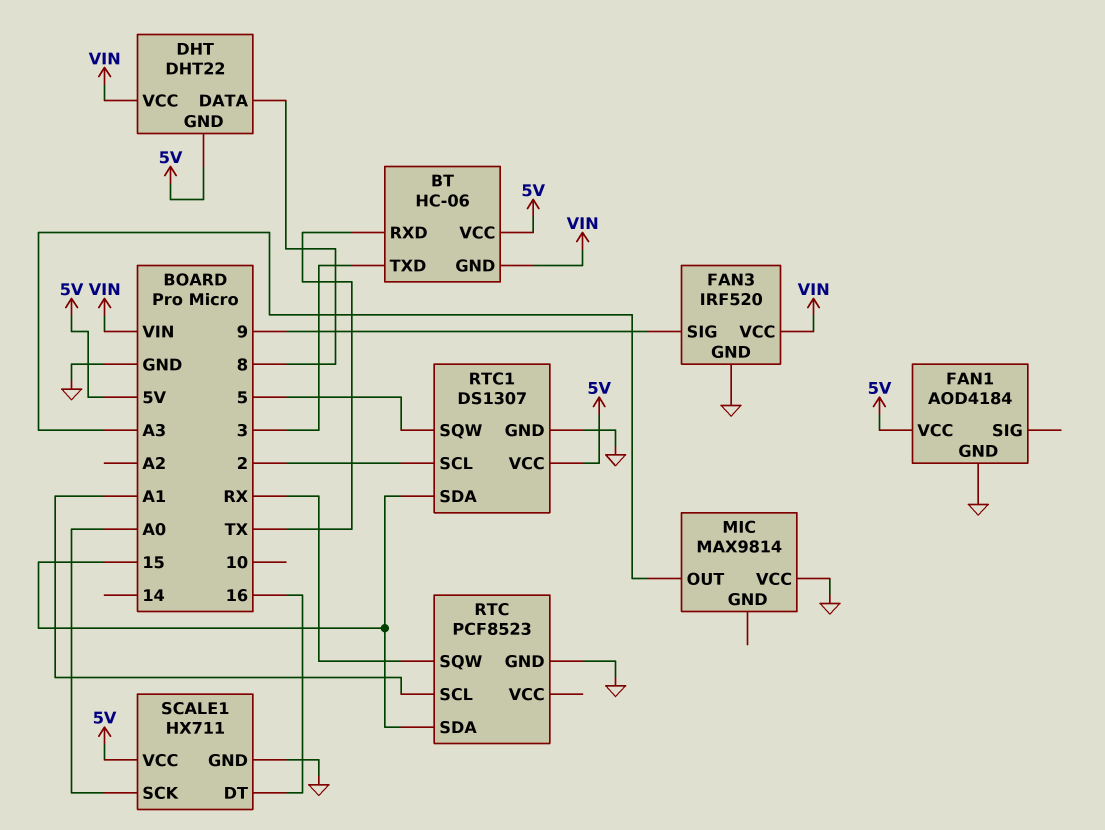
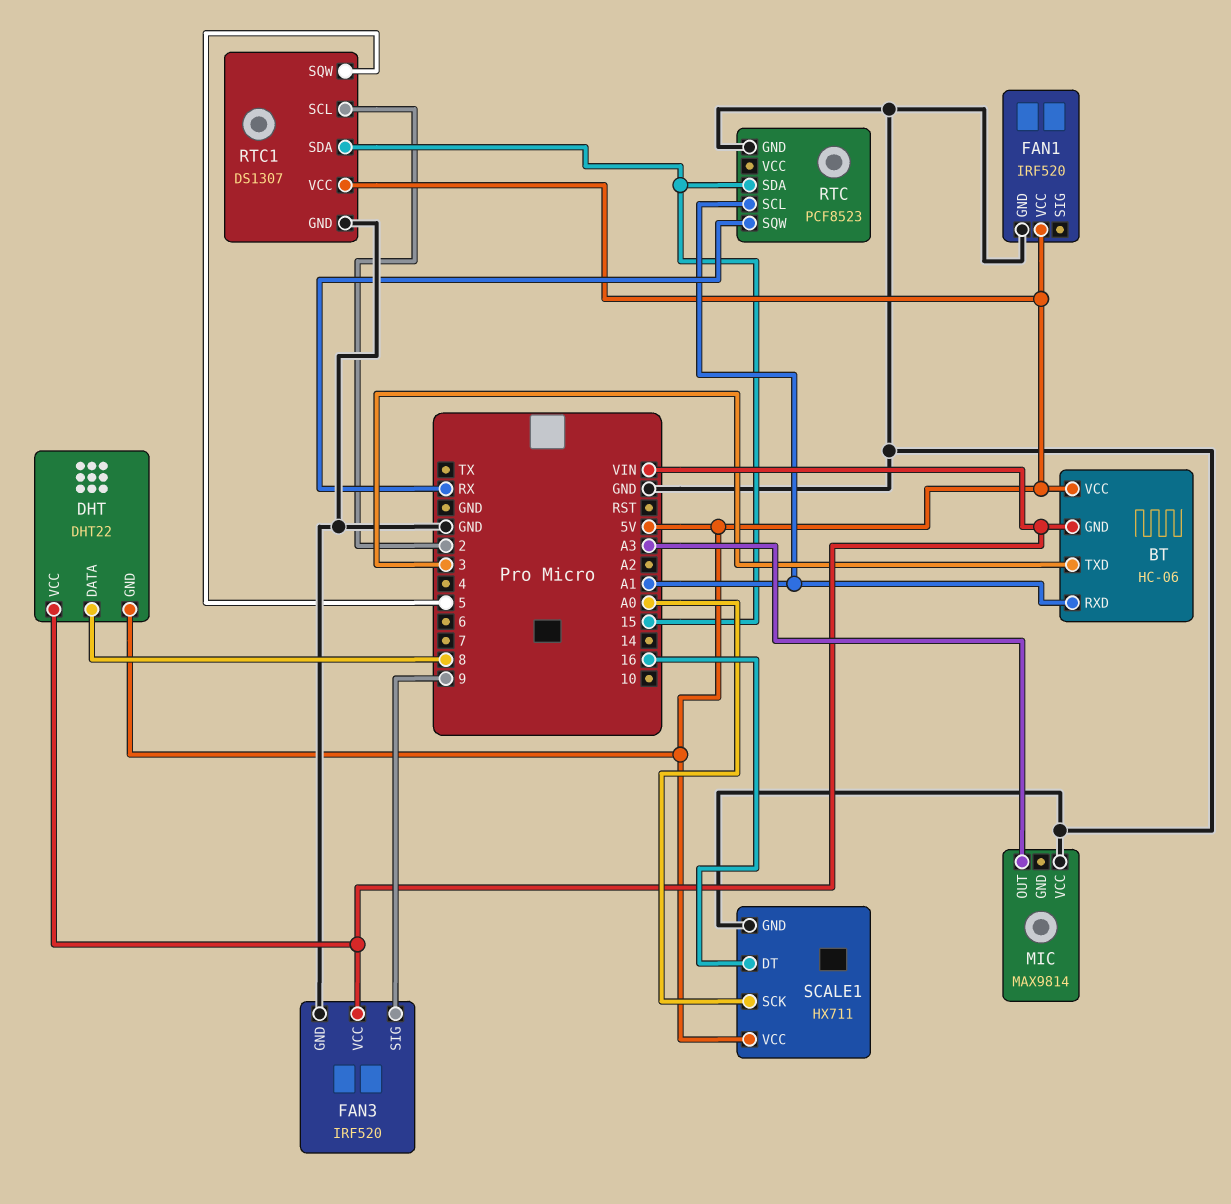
BT pin RXD: TX -> A1
FAN1: AOD4184 -> IRF520

